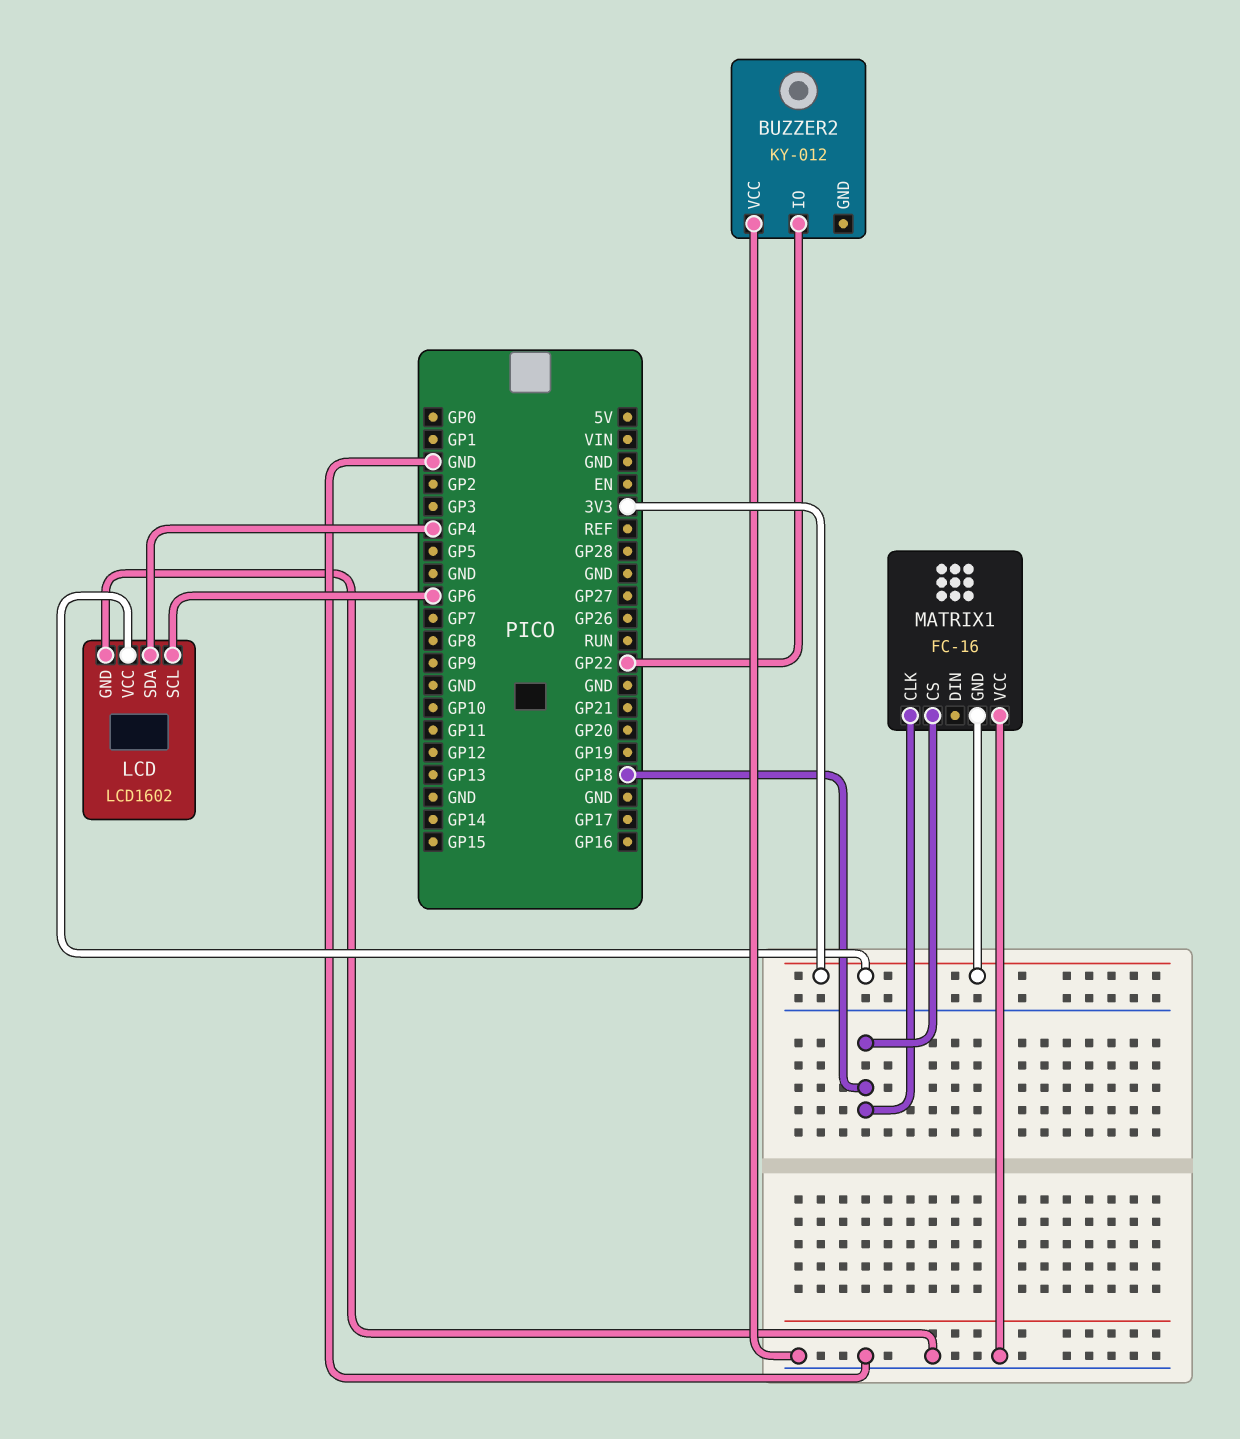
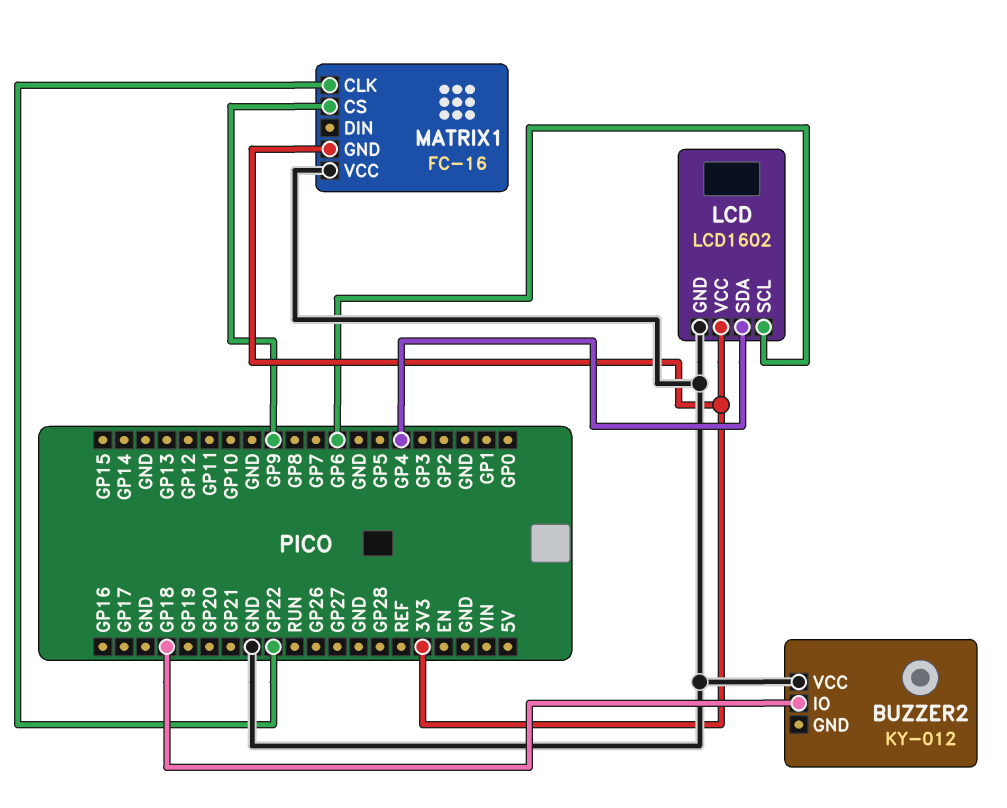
BUZZER2 pin IO: GP22 -> GP18
MATRIX1 pin CLK: GP18 -> GP22
MATRIX1 pin CS: GP18 -> GP9

